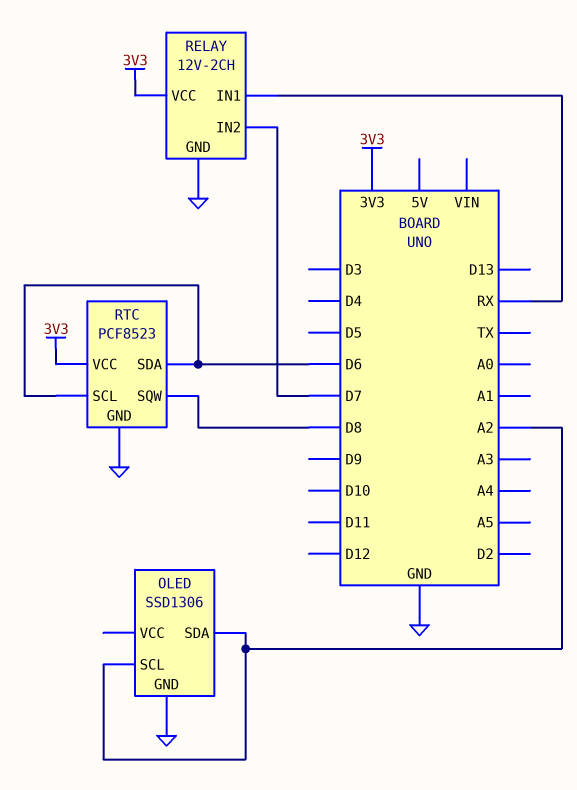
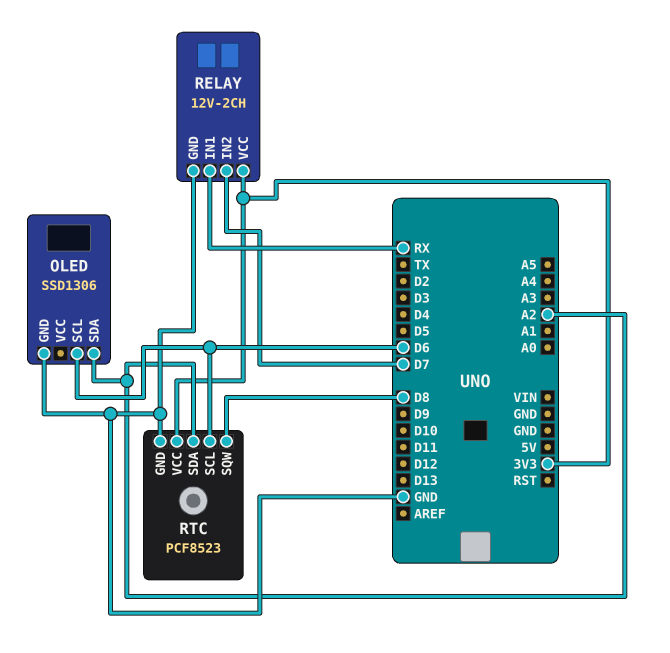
OLED pin SCL: A2 -> D6
RTC pin SDA: D6 -> A2

